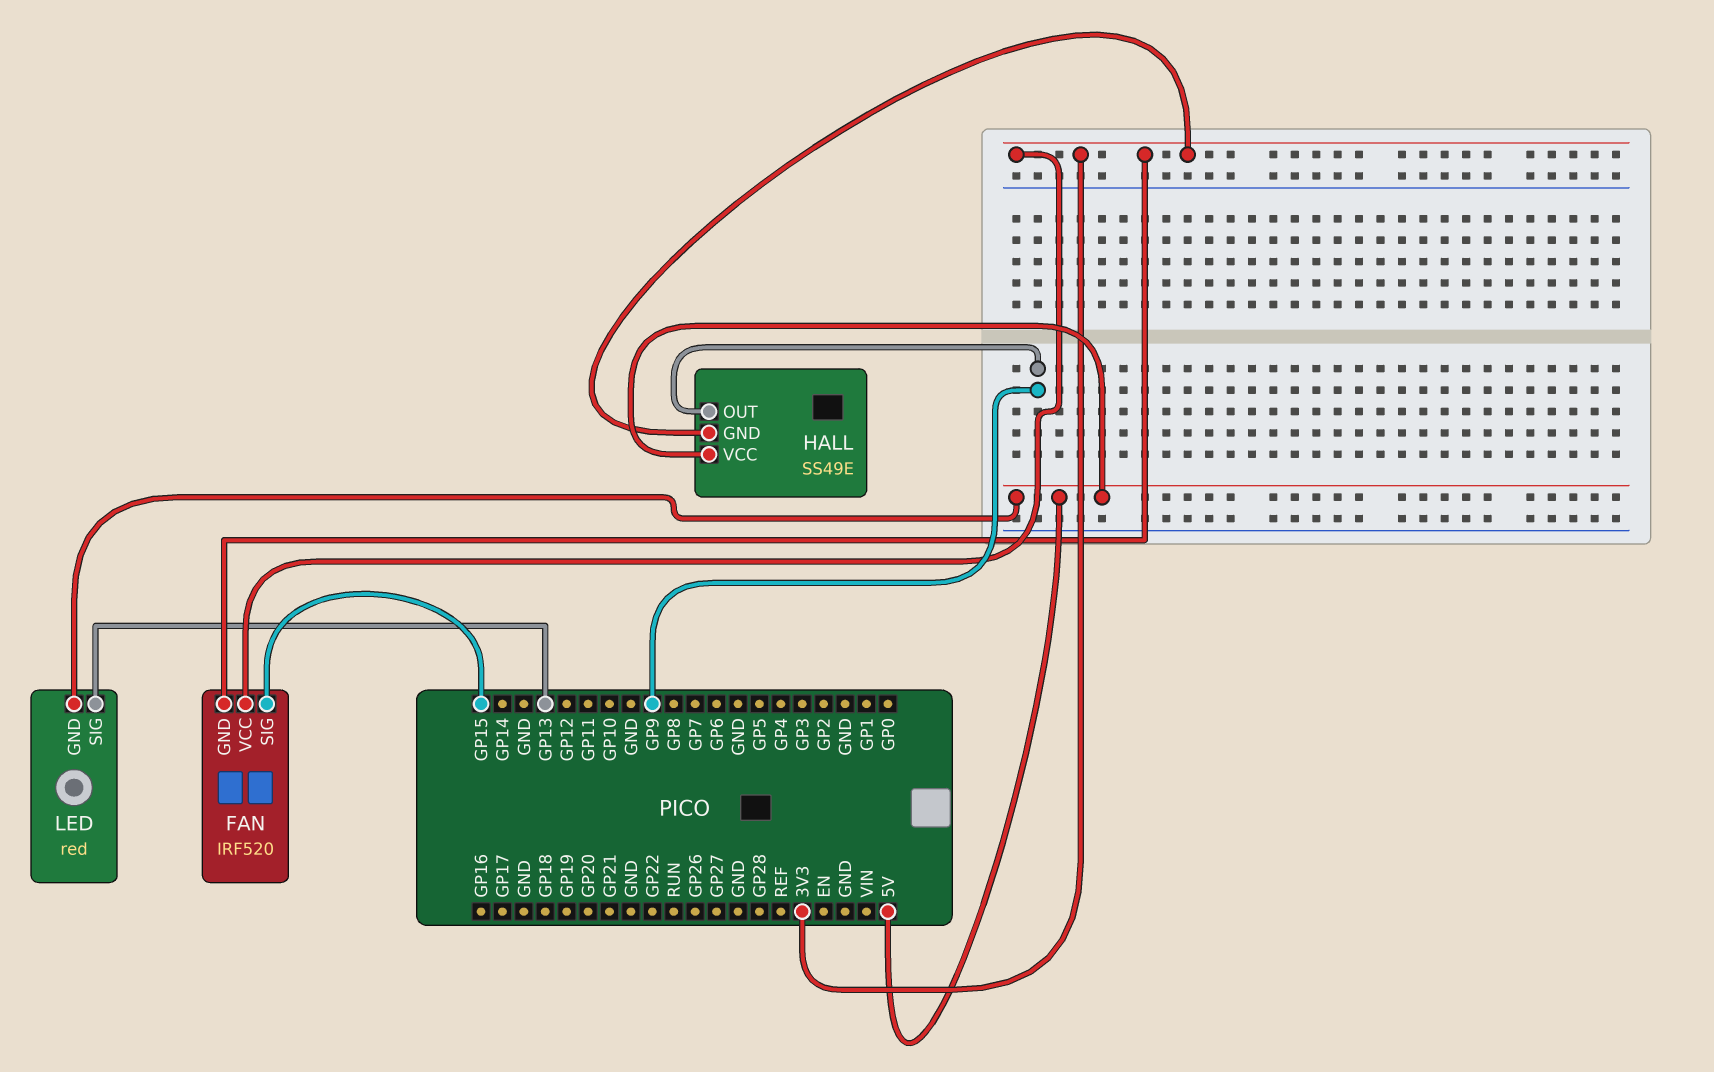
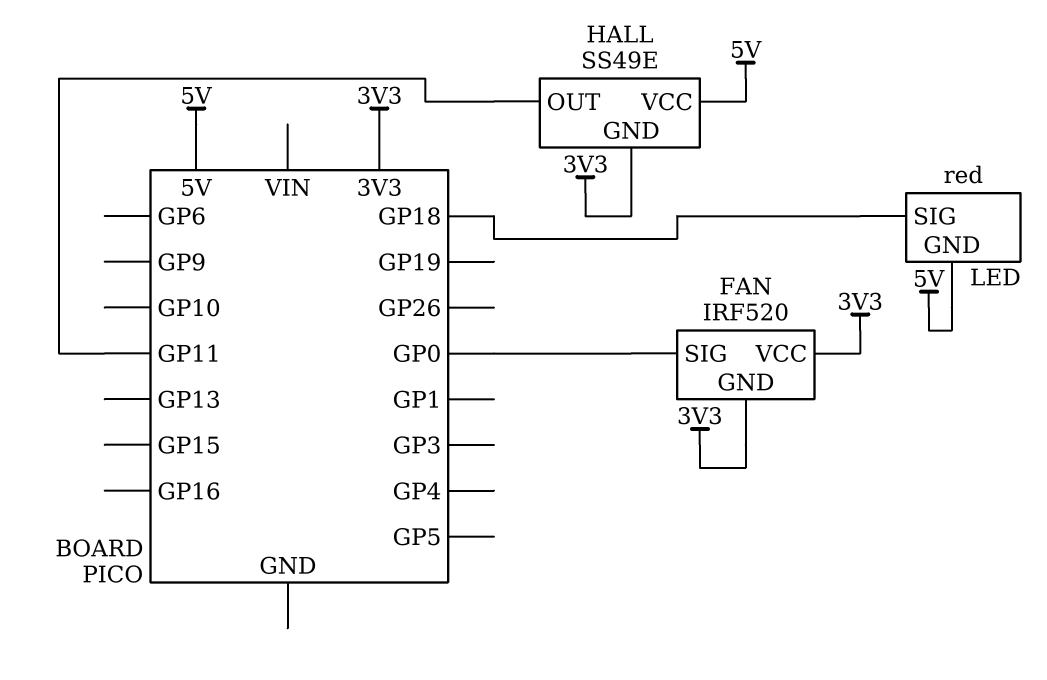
FAN pin SIG: GP15 -> GP0
HALL pin OUT: GP9 -> GP11
LED pin SIG: GP13 -> GP18

